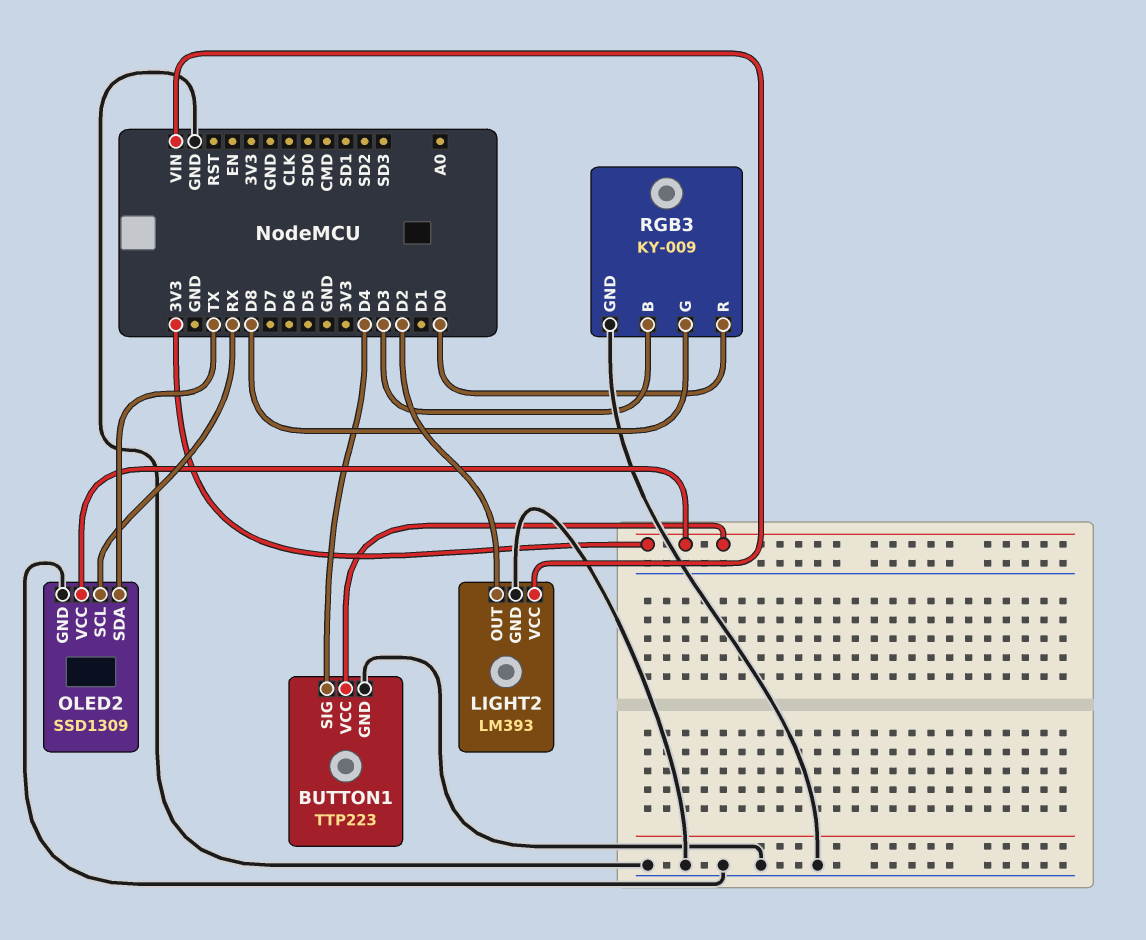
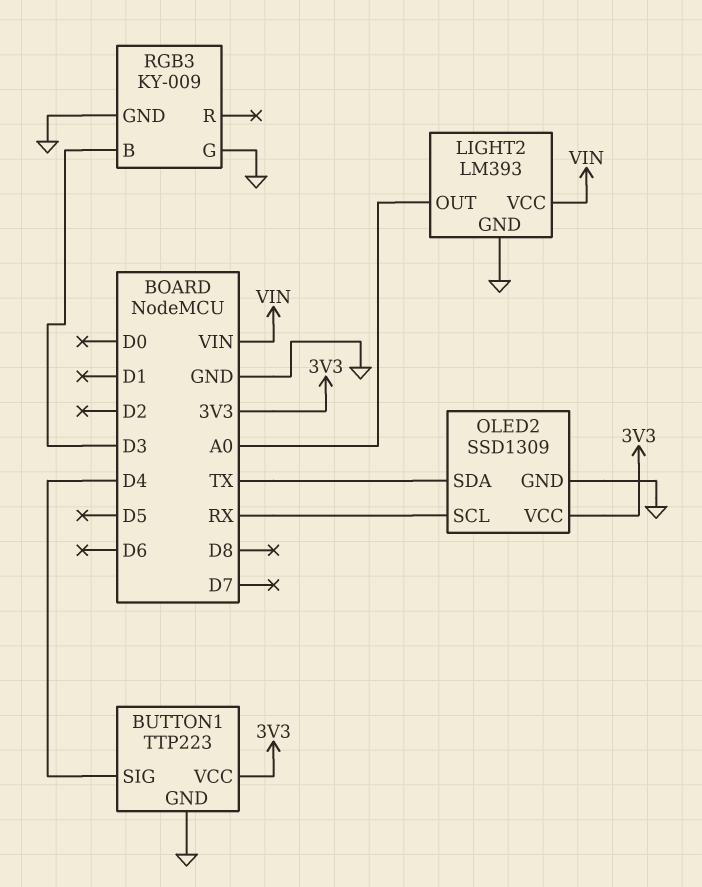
LIGHT2 pin OUT: D2 -> A0
RGB3 pin G: D8 -> GND
RGB3 pin R: D0 -> none

